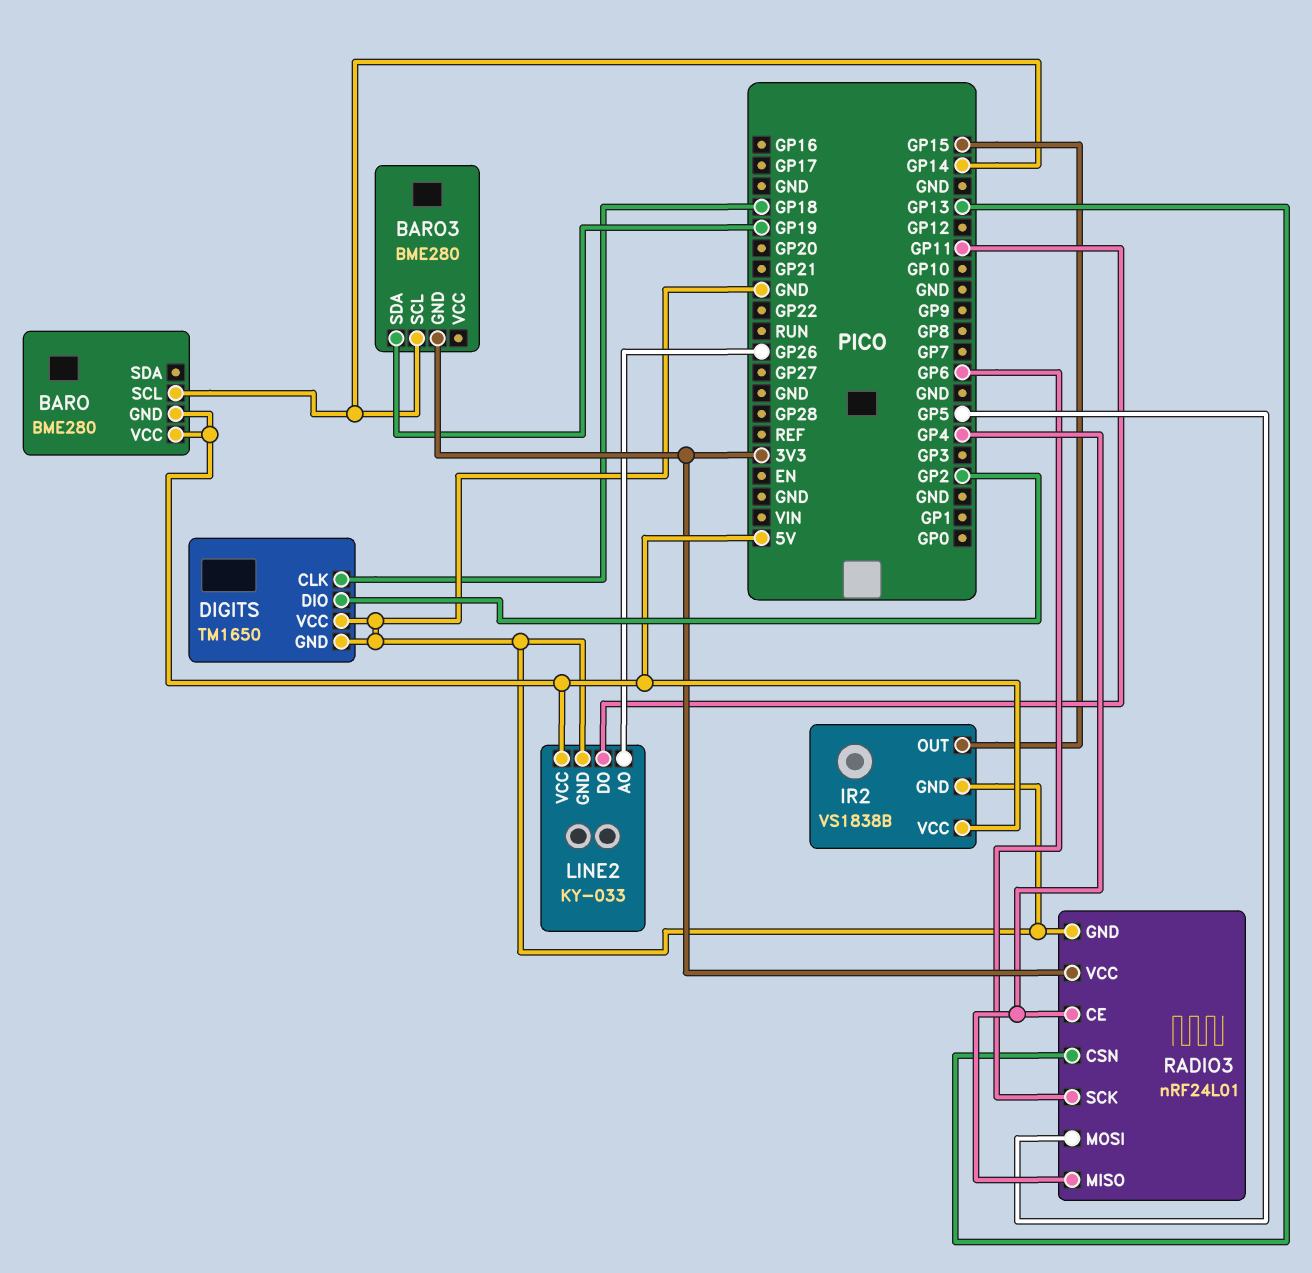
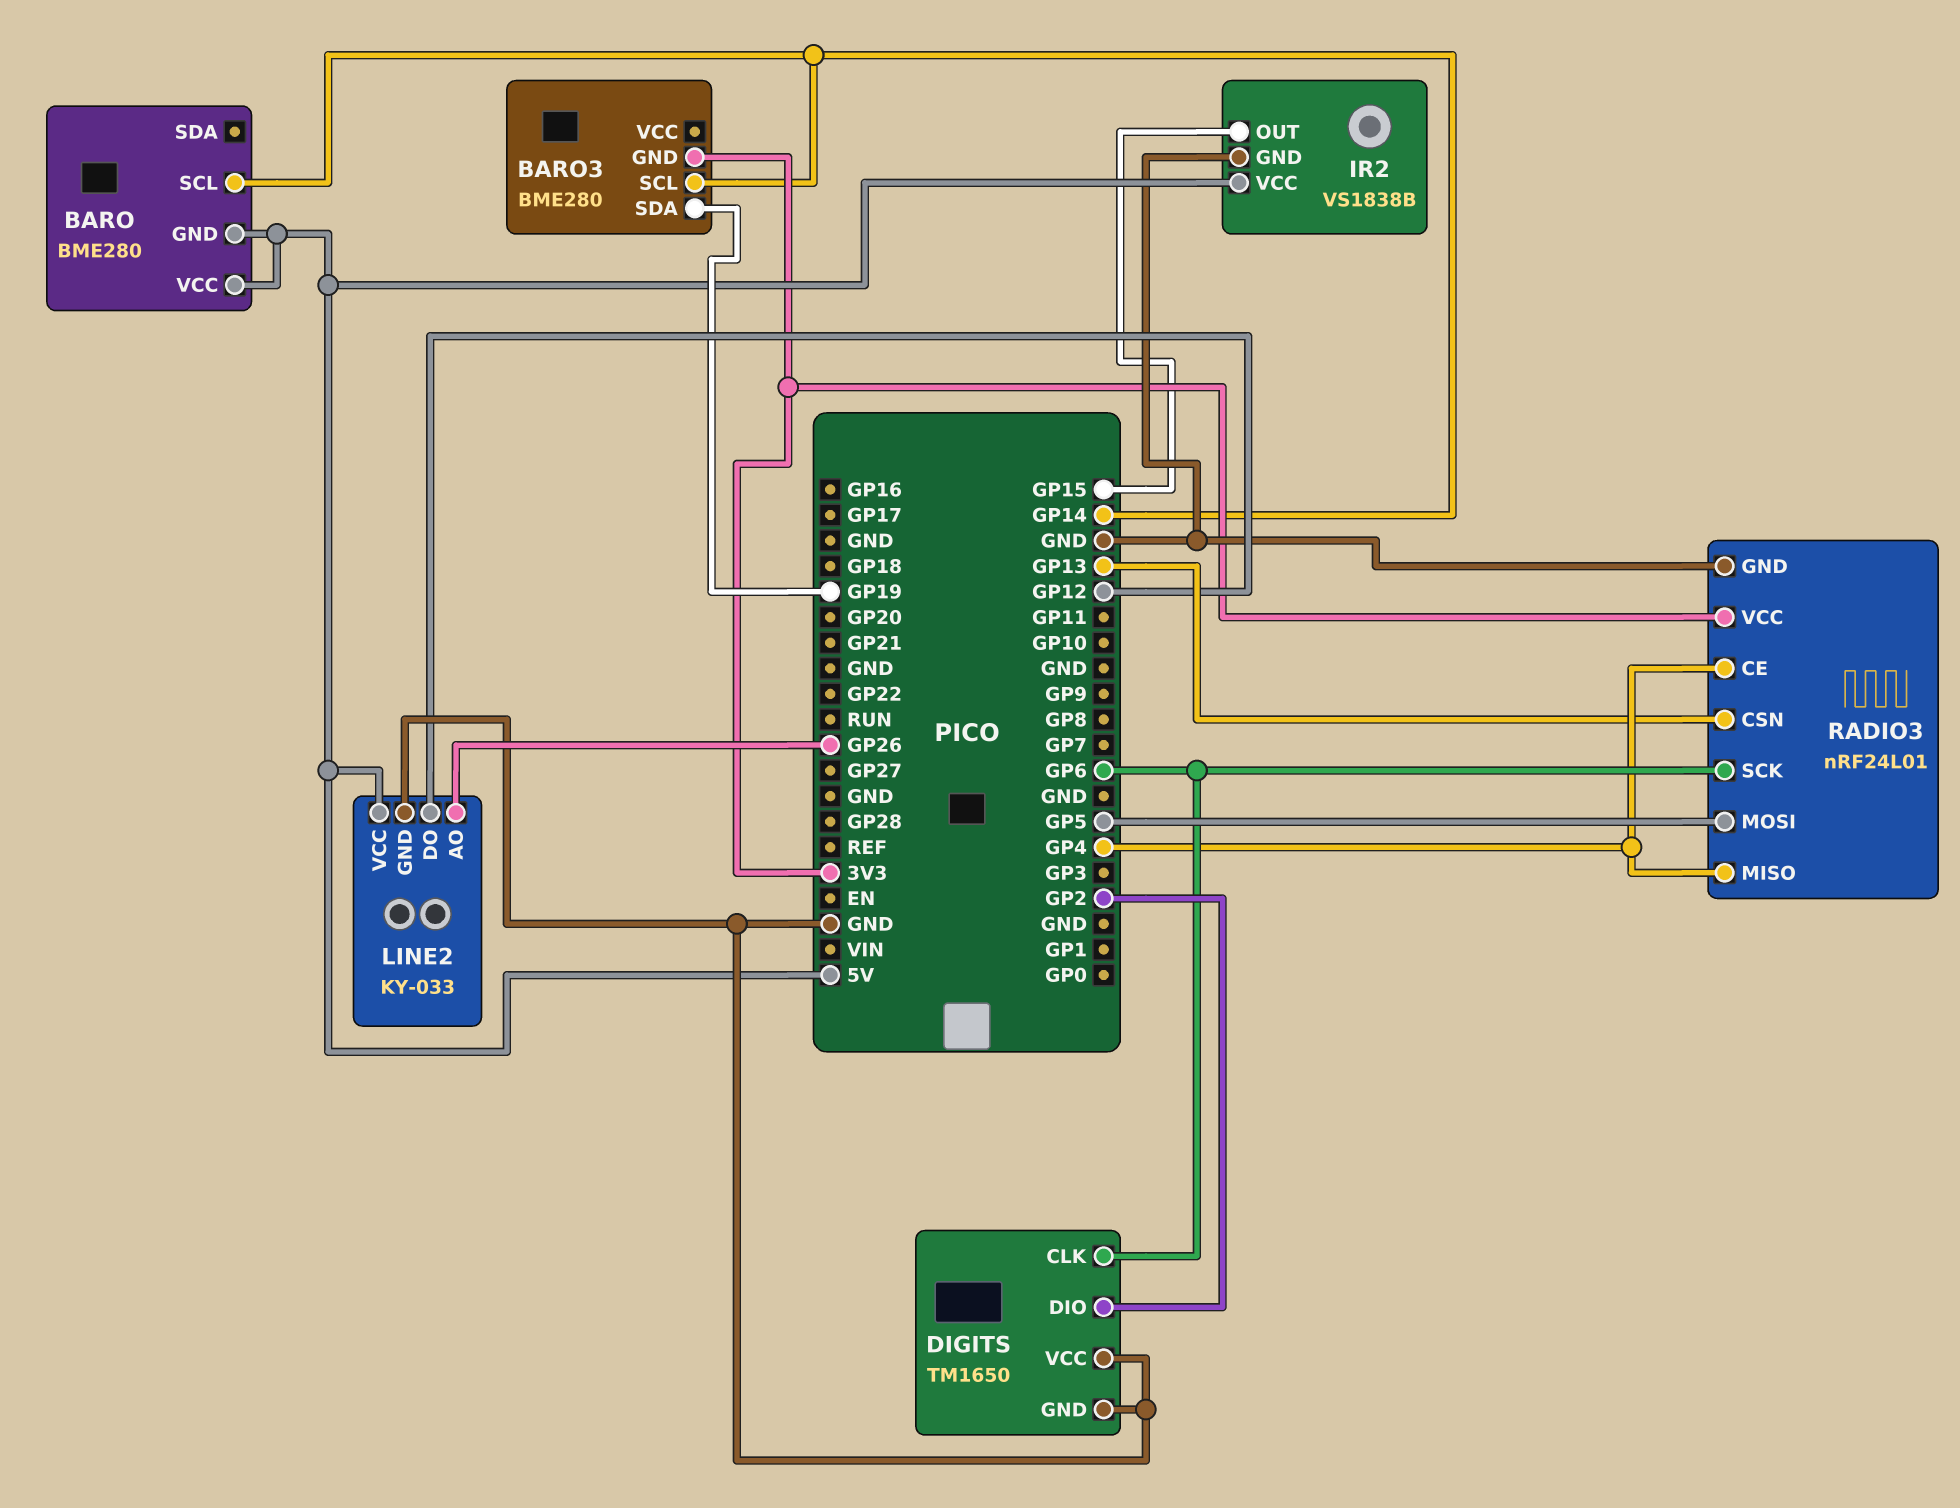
DIGITS pin CLK: GP18 -> GP6
LINE2 pin DO: GP11 -> GP12

